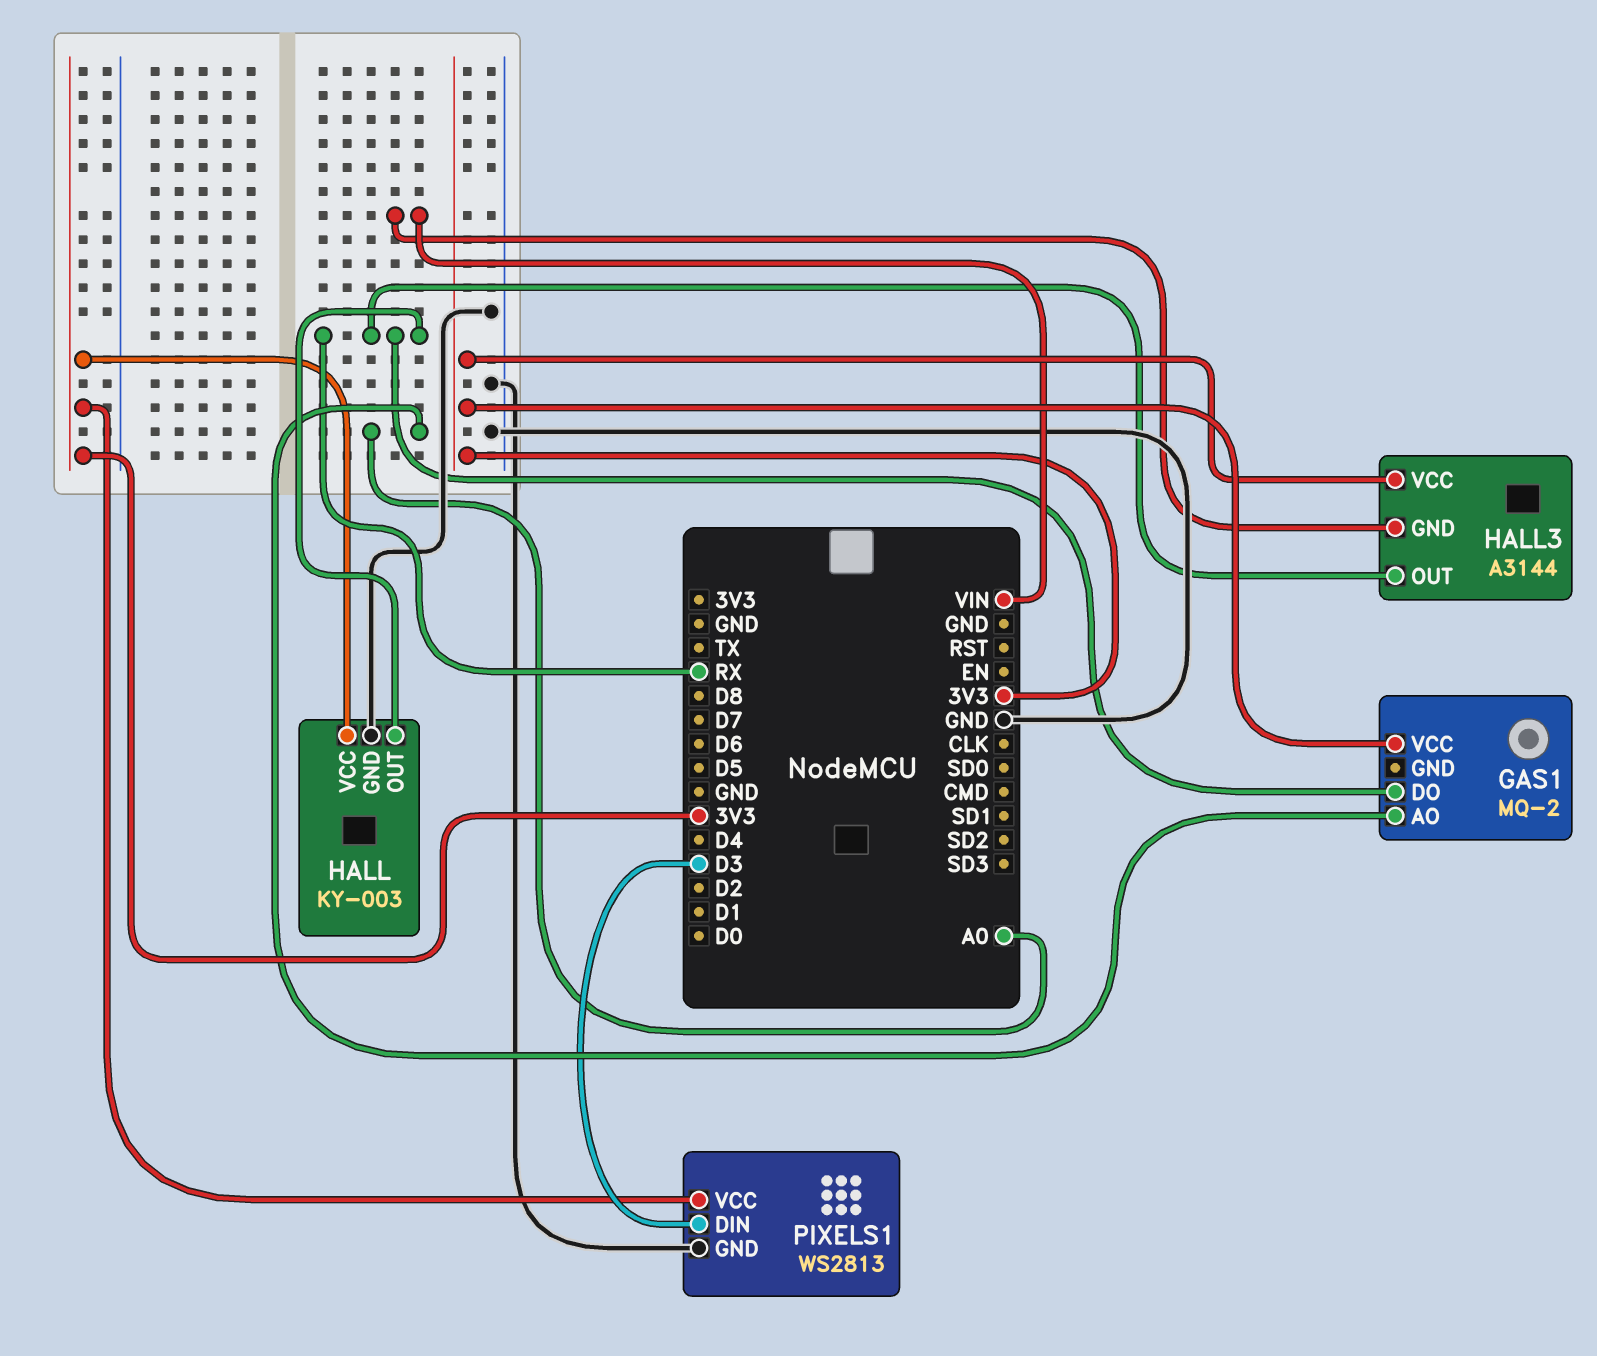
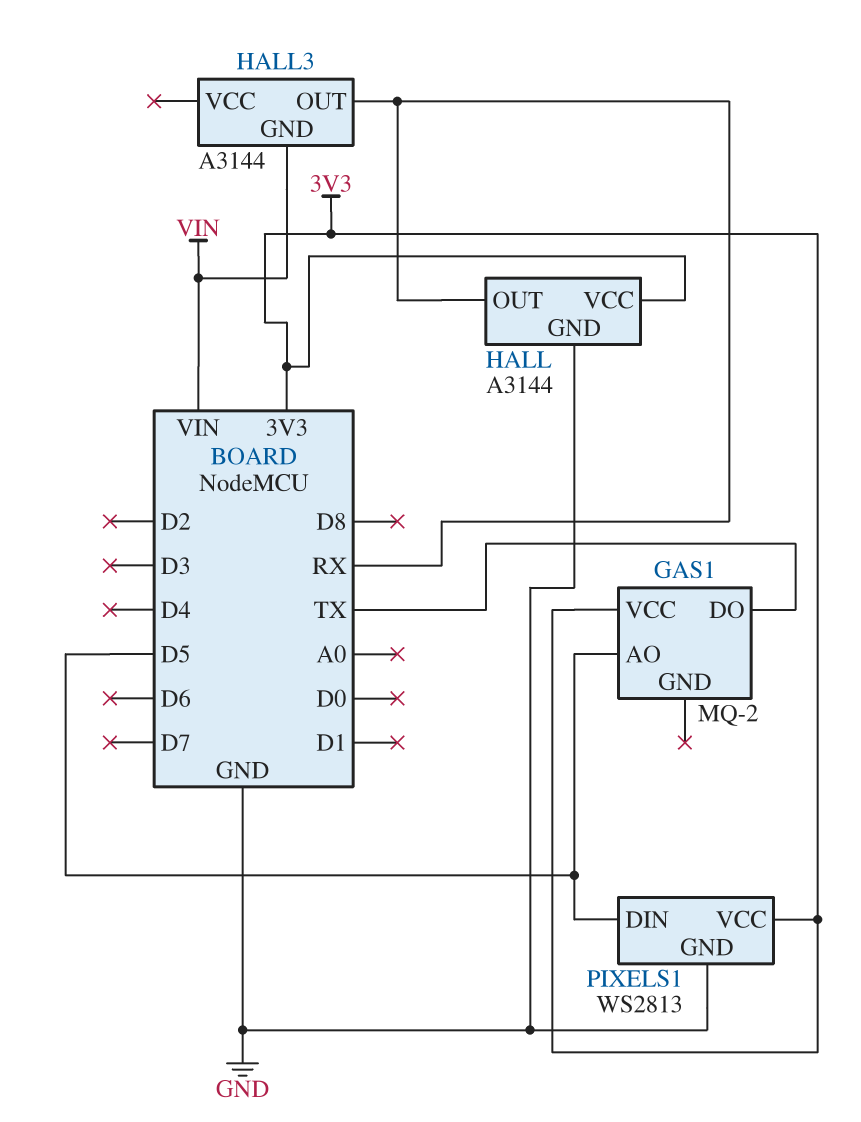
GAS1 pin AO: A0 -> D5
GAS1 pin DO: RX -> TX
HALL: KY-003 -> A3144
HALL3 pin VCC: 3V3 -> none
PIXELS1 pin DIN: D3 -> D5

